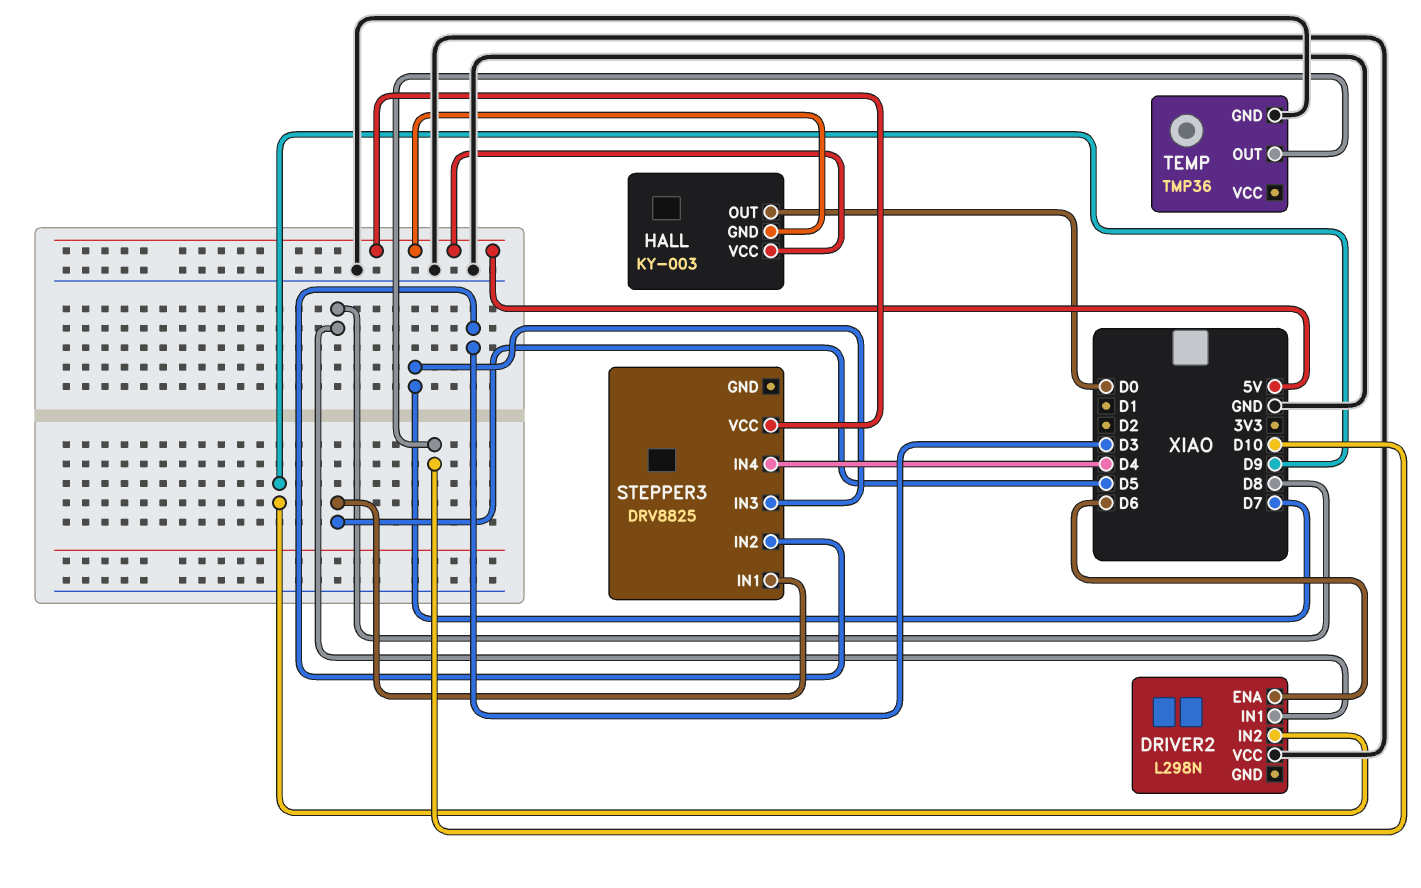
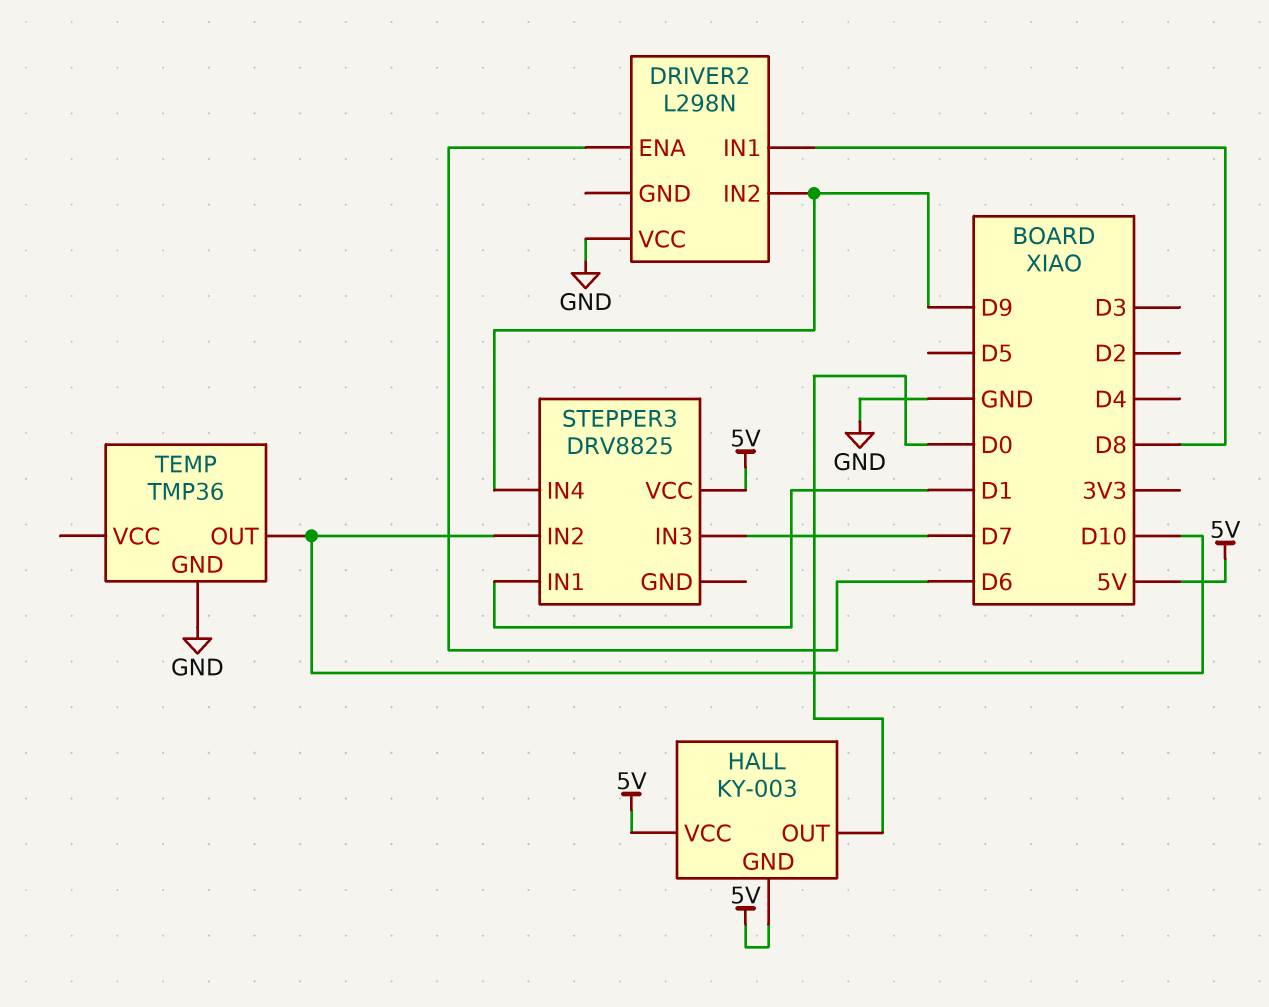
STEPPER3 pin IN1: D5 -> D1
STEPPER3 pin IN2: D3 -> D10
STEPPER3 pin IN4: D4 -> D9

